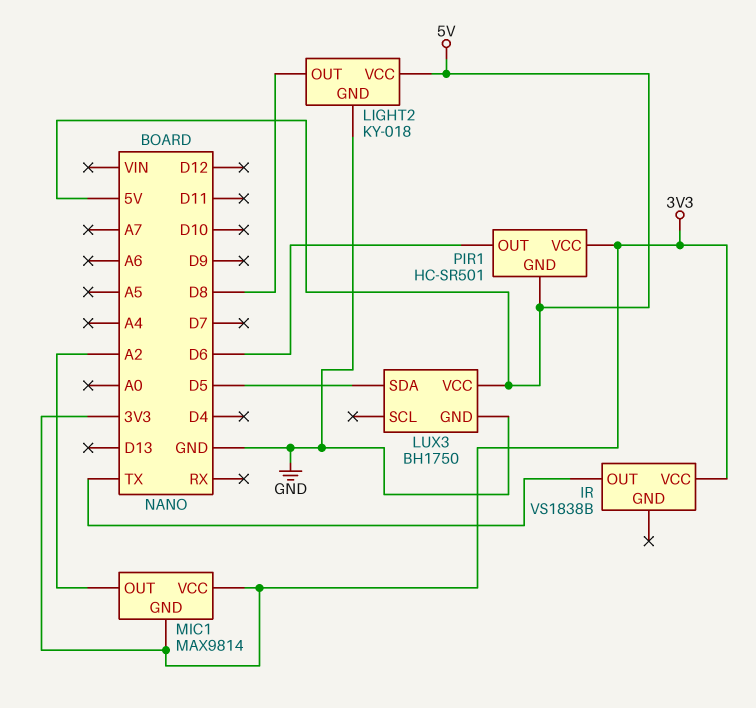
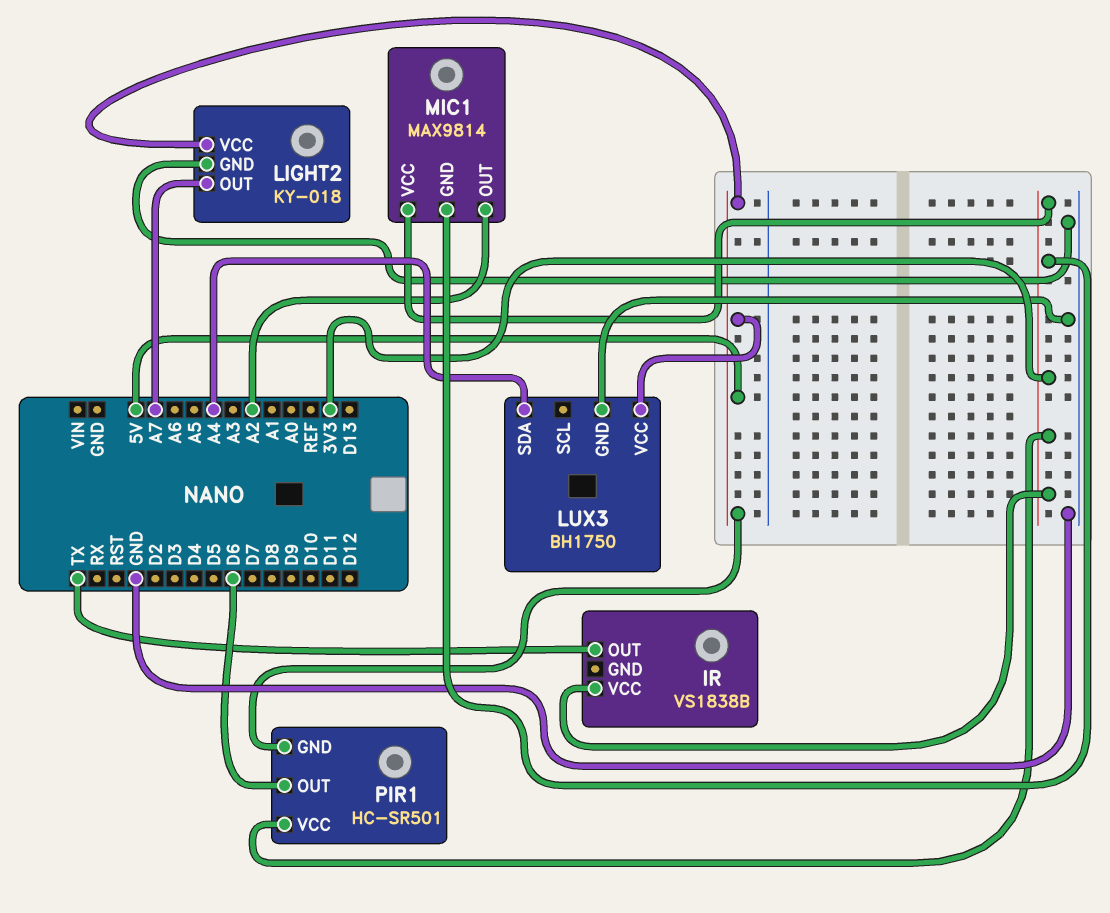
LIGHT2 pin OUT: D8 -> A7
LUX3 pin SDA: D5 -> A4

